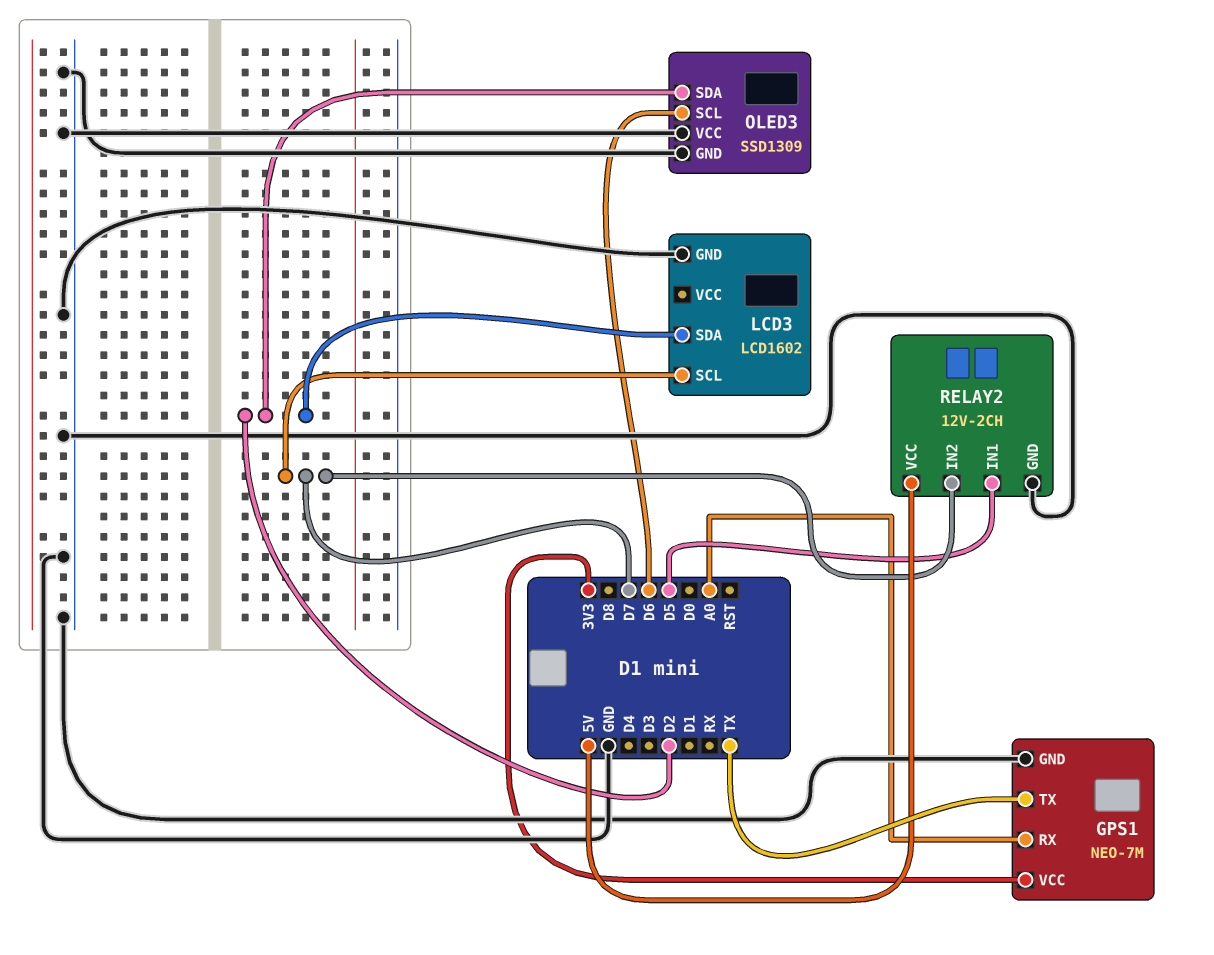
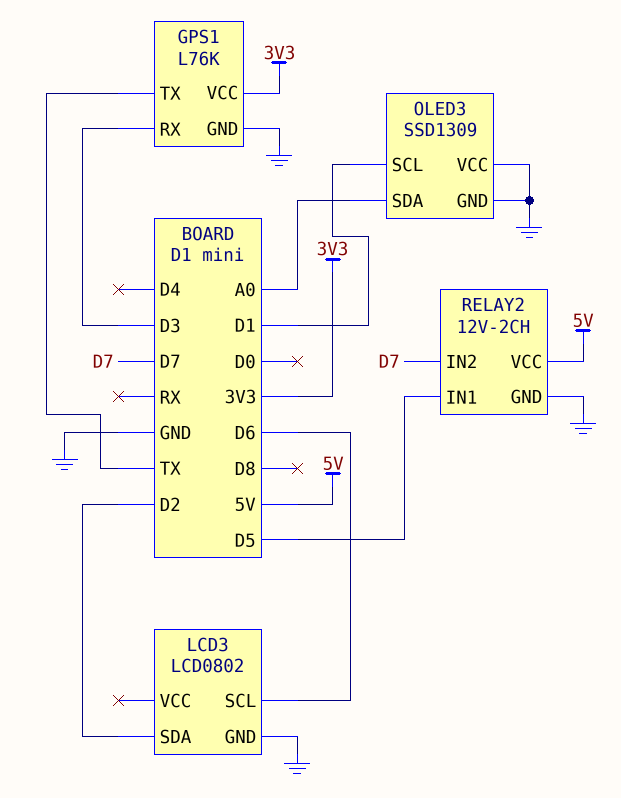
GPS1: NEO-7M -> L76K
GPS1 pin RX: A0 -> D3
LCD3: LCD1602 -> LCD0802
LCD3 pin SCL: D7 -> D6
OLED3 pin SCL: D6 -> D1
OLED3 pin SDA: D2 -> A0

